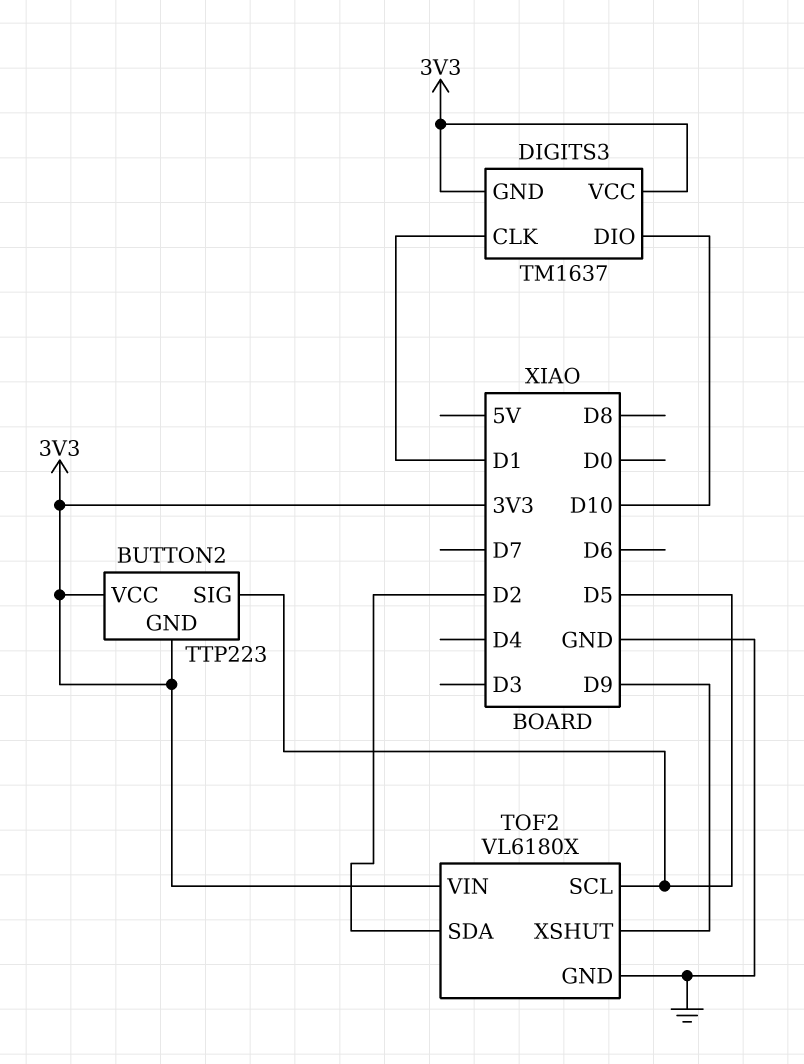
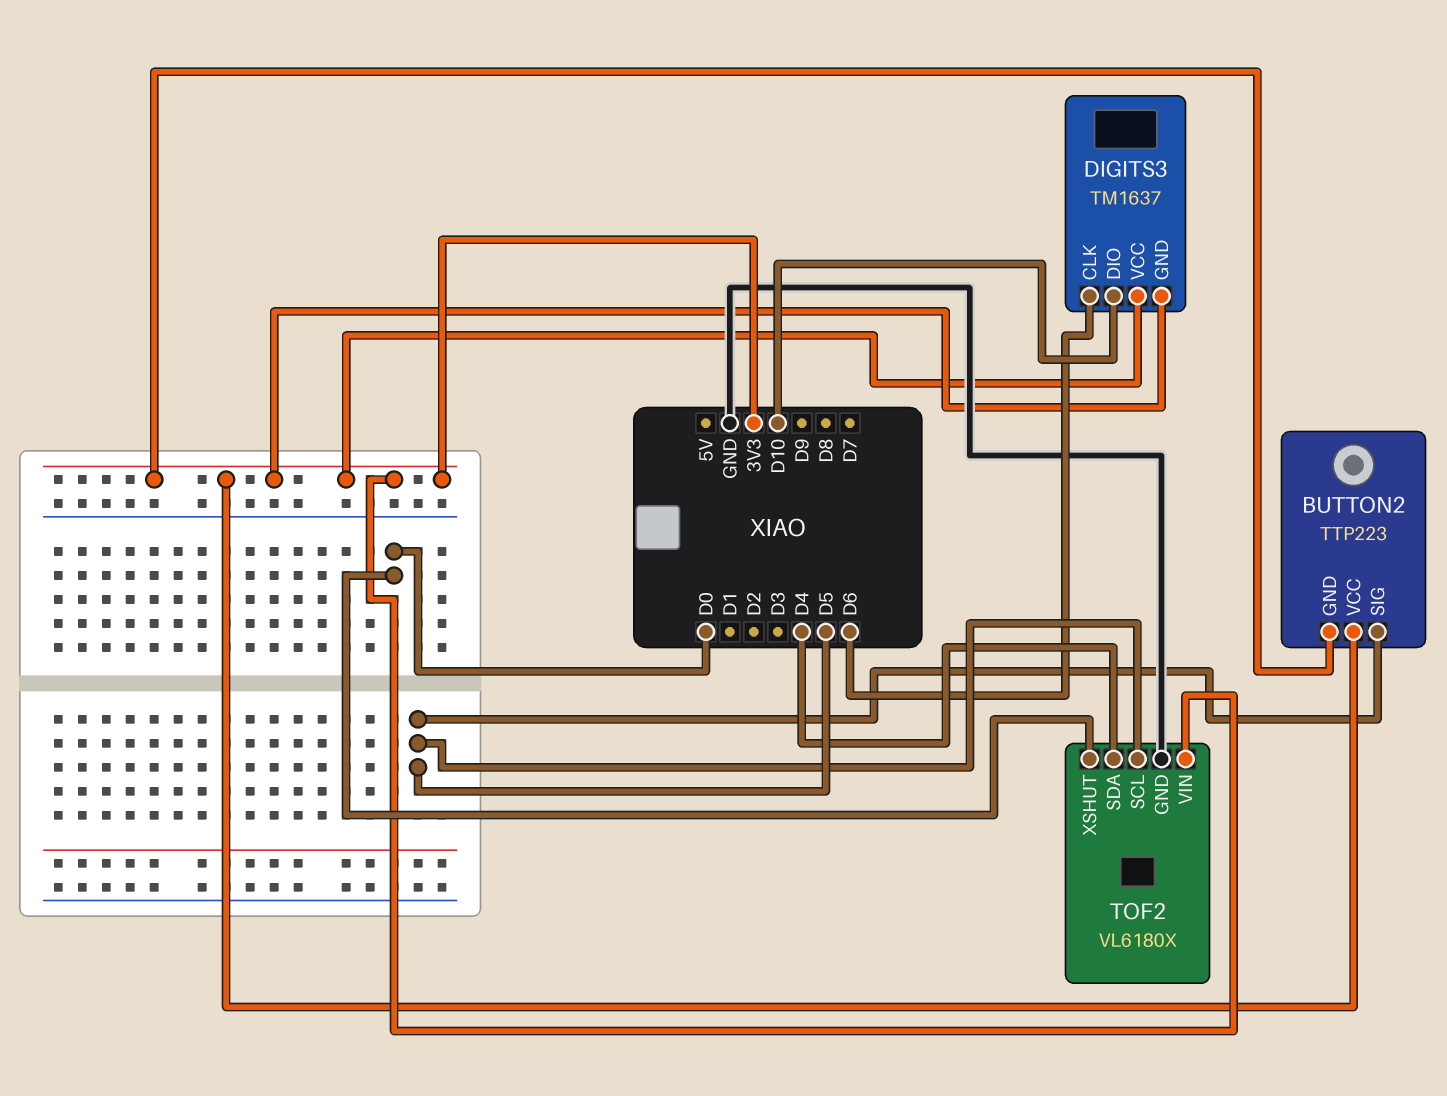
DIGITS3 pin CLK: D1 -> D6
TOF2 pin SDA: D2 -> D4
TOF2 pin XSHUT: D9 -> D0

